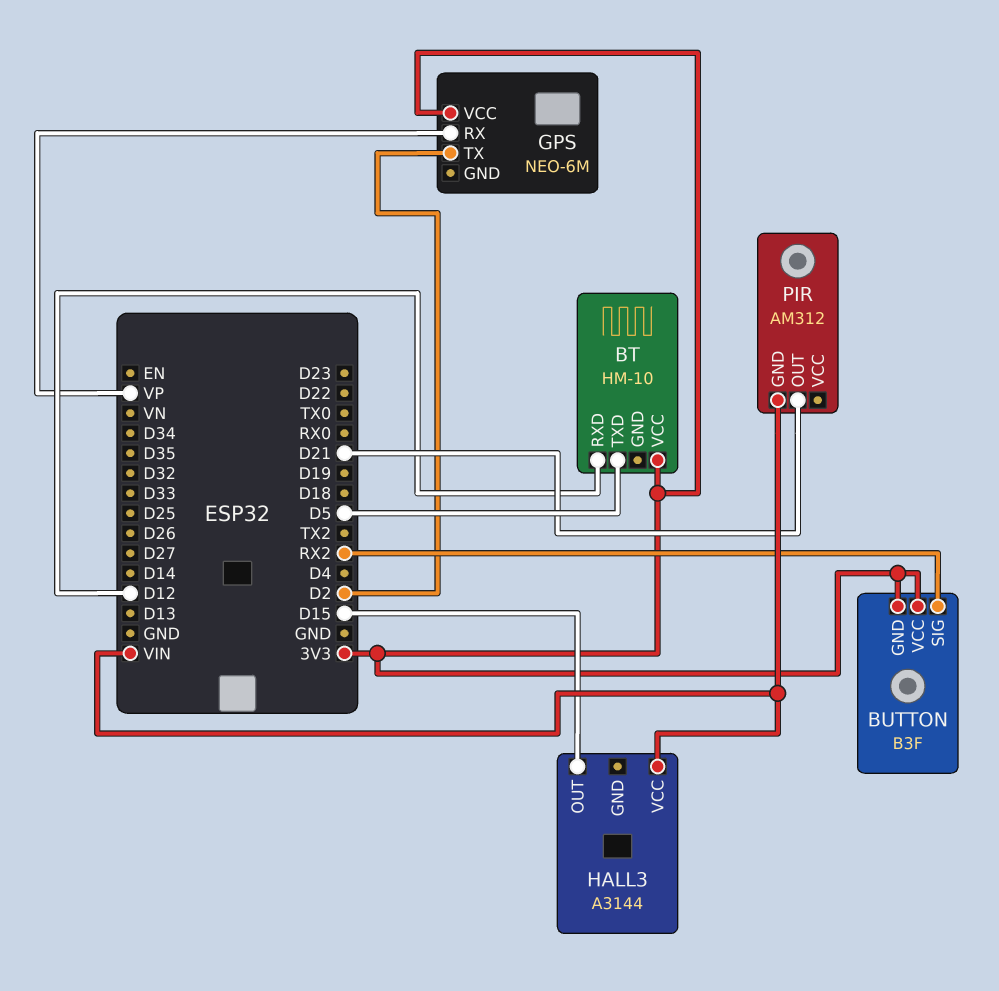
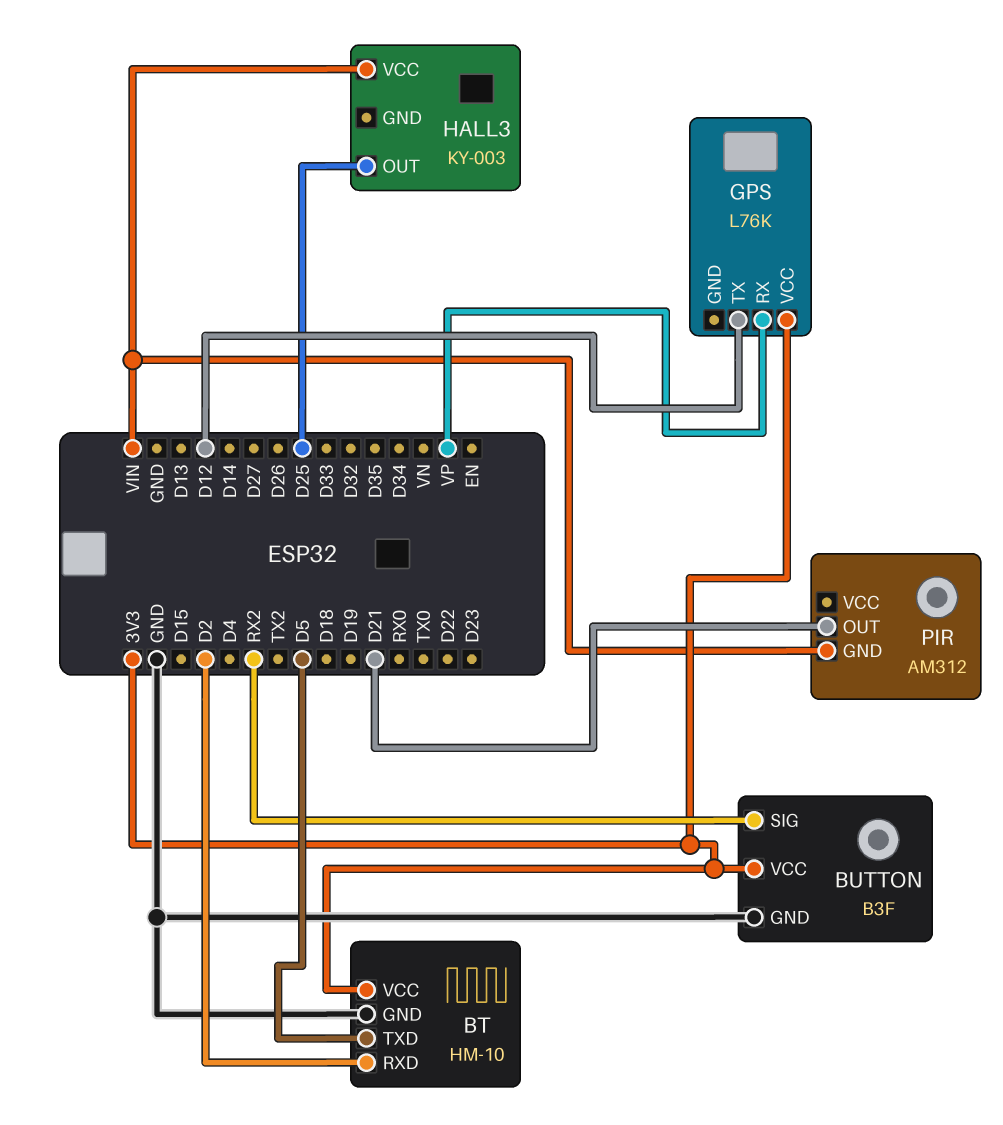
BT pin GND: none -> GND
BT pin RXD: D12 -> D2
BUTTON pin GND: 3V3 -> GND
GPS: NEO-6M -> L76K
GPS pin TX: D2 -> D12
HALL3: A3144 -> KY-003
HALL3 pin OUT: D15 -> D25

